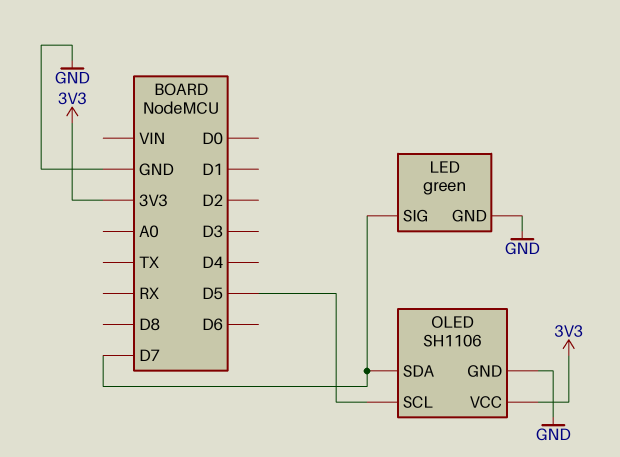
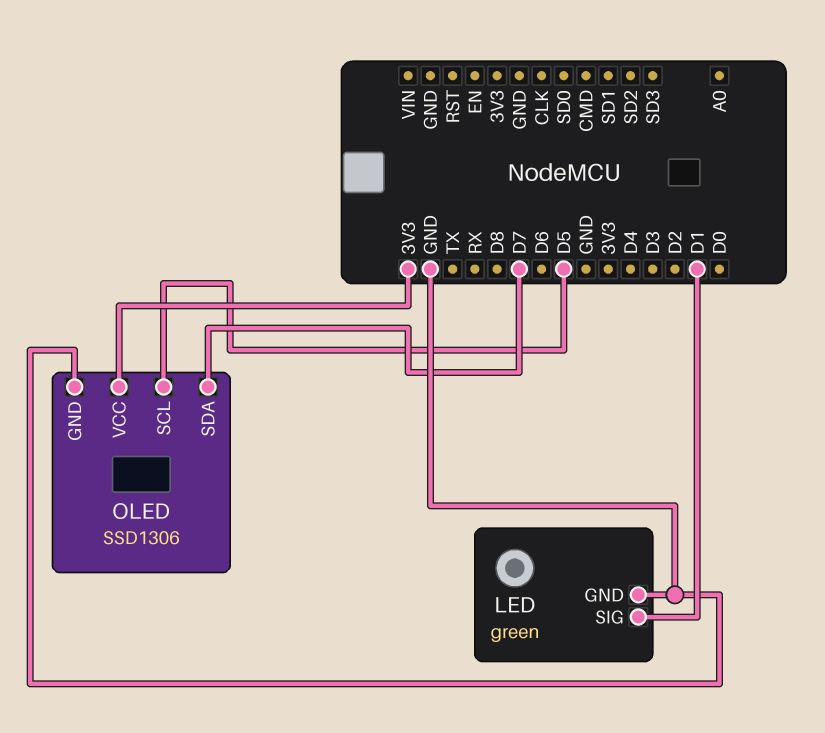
LED pin SIG: D7 -> D1
OLED: SH1106 -> SSD1306

